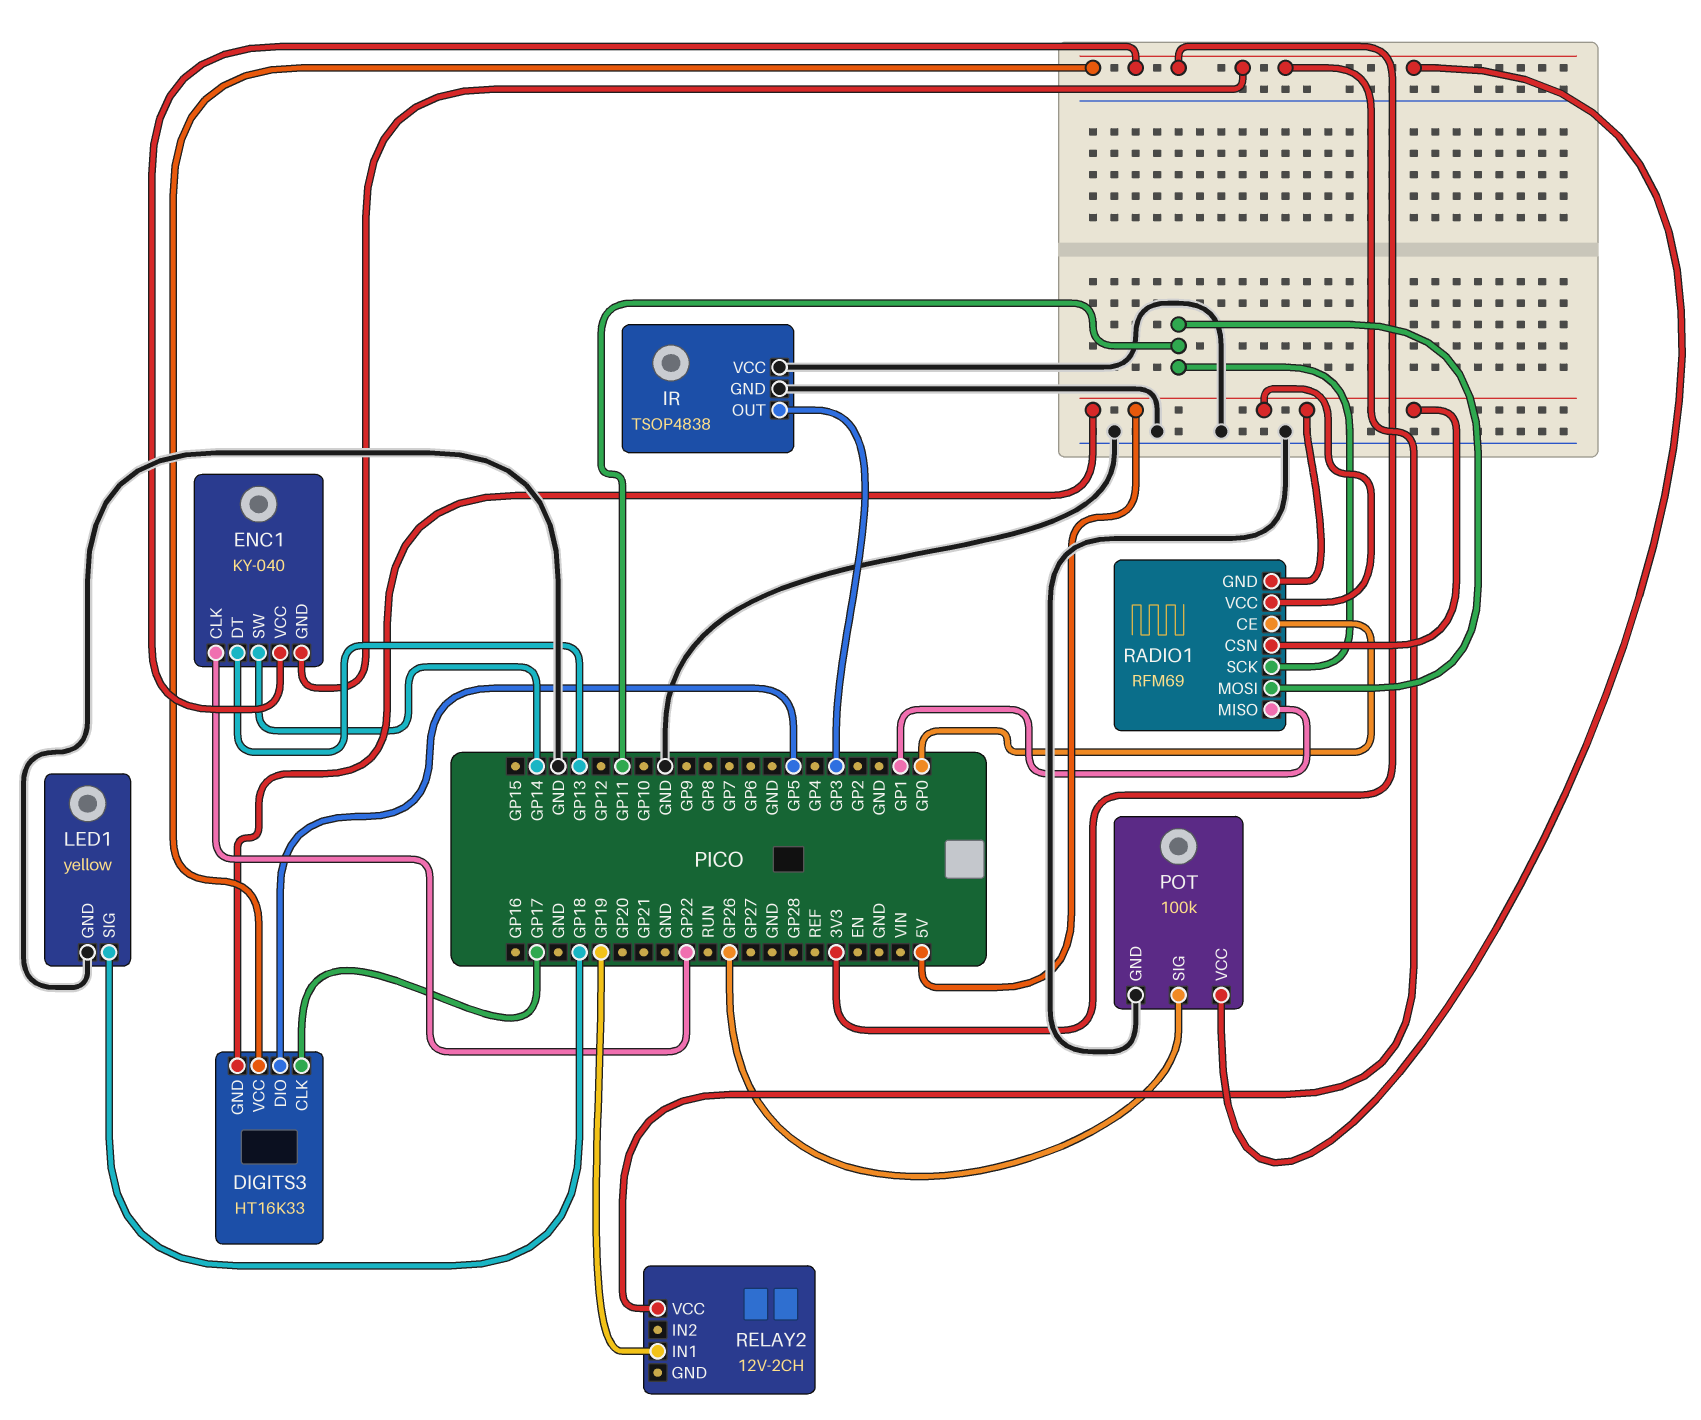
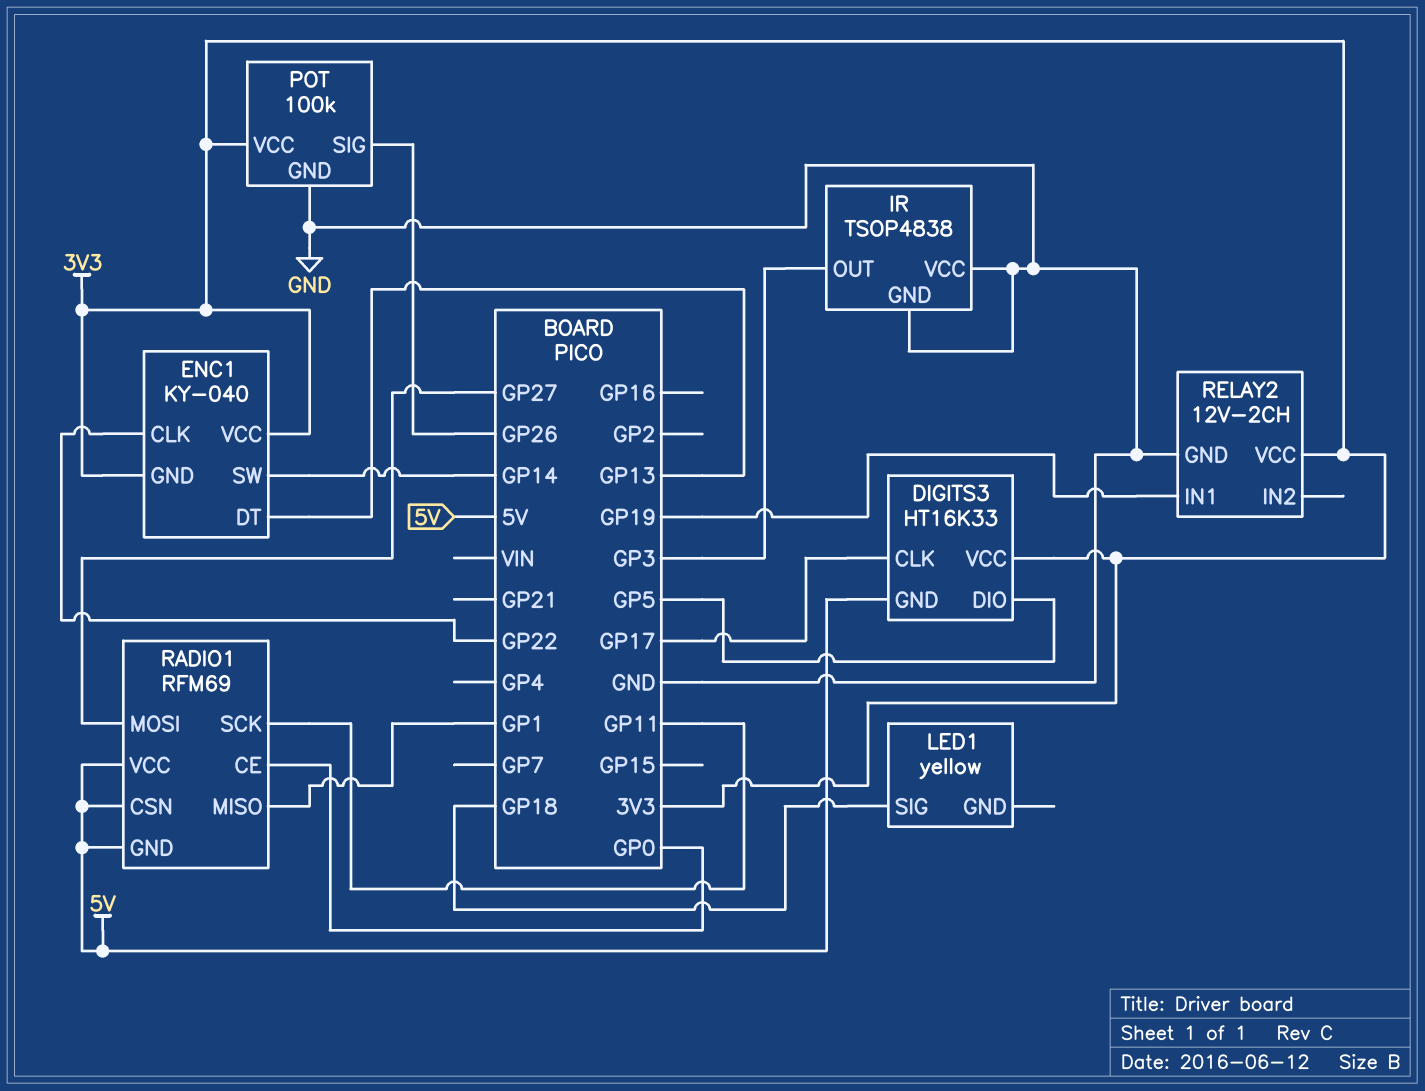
LED1 pin GND: GND -> none
RADIO1 pin MOSI: GP11 -> GP27
RELAY2 pin GND: none -> GND

